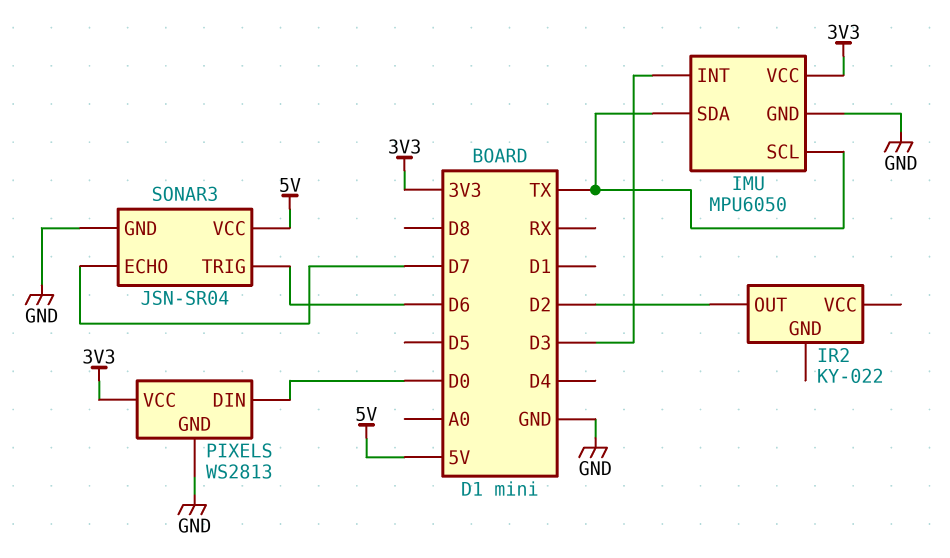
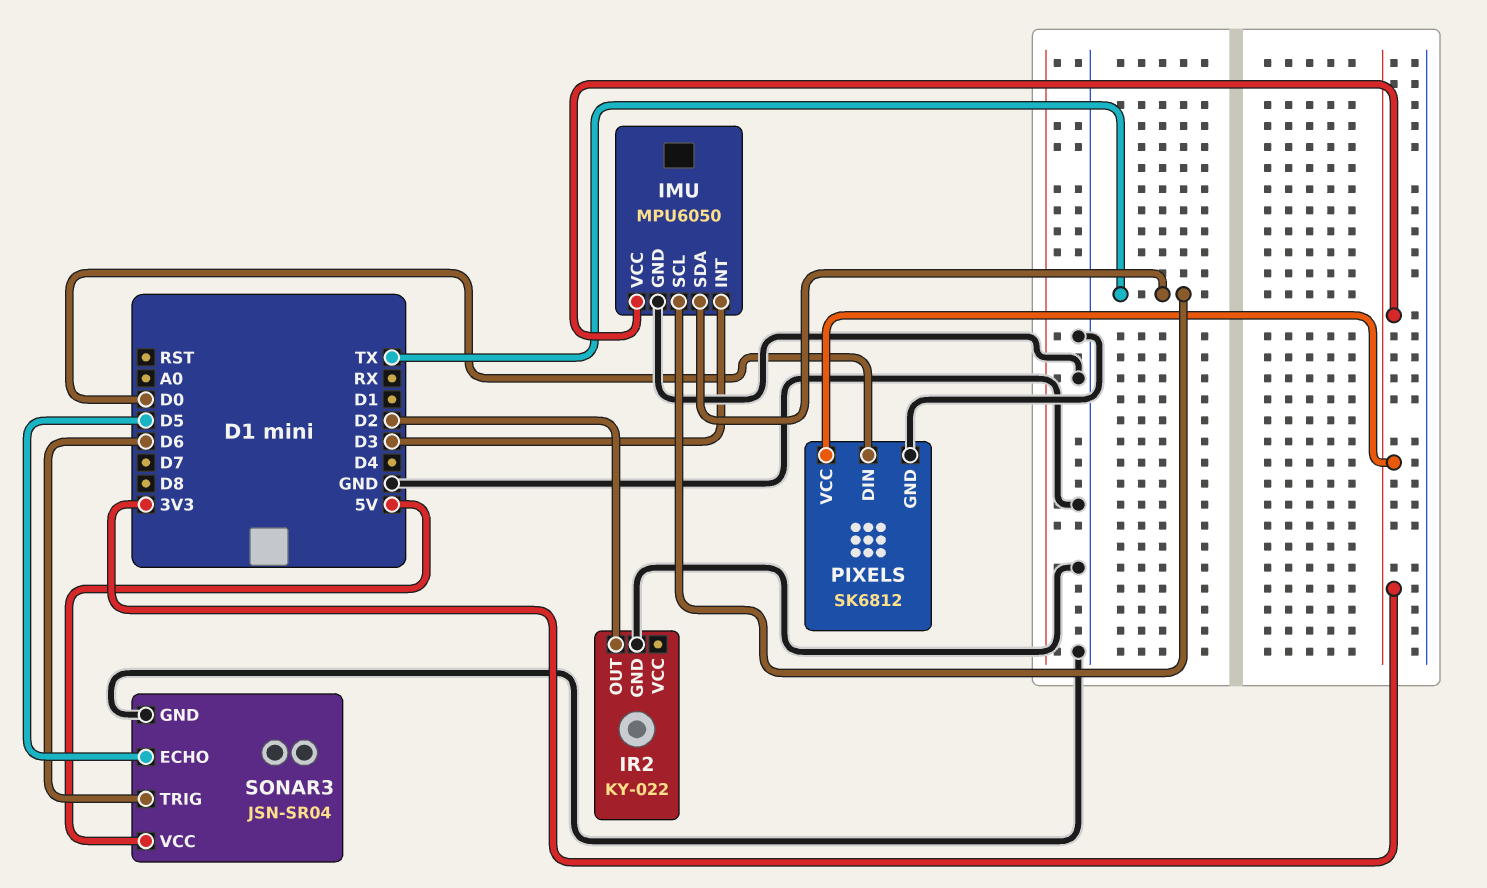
IR2 pin GND: none -> GND
PIXELS: WS2813 -> SK6812
SONAR3 pin ECHO: D7 -> D5

